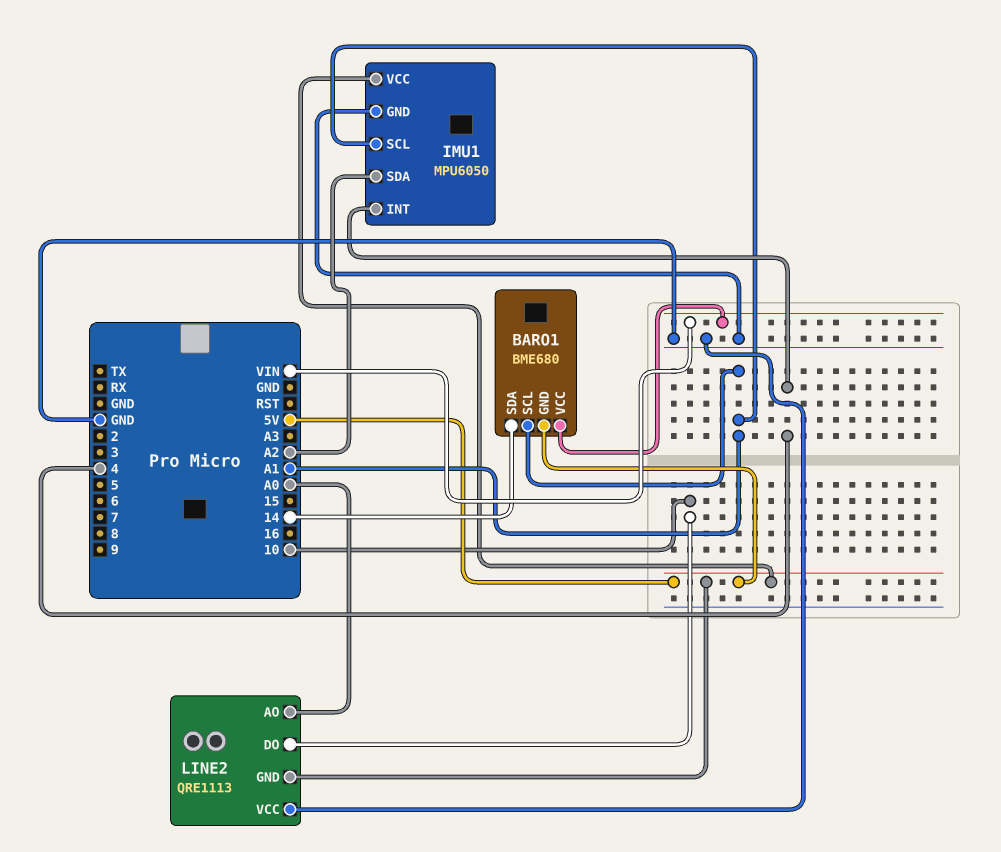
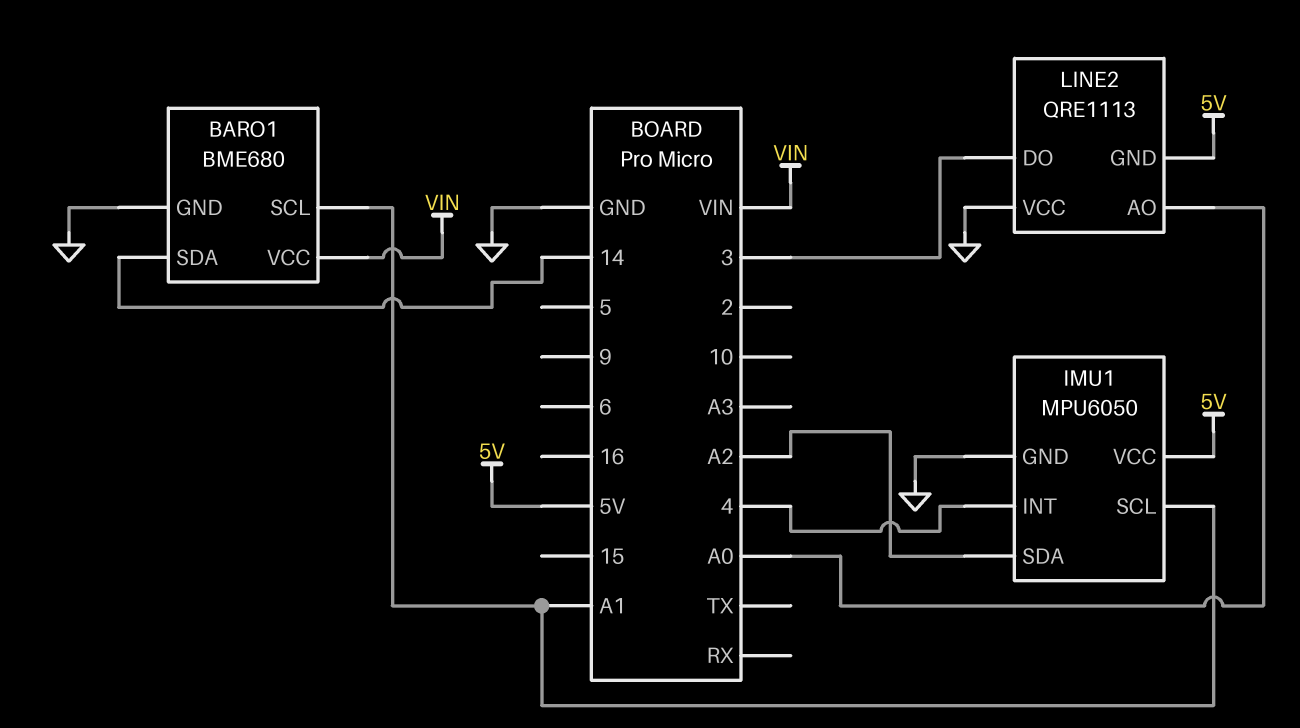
BARO1 pin GND: 5V -> GND
LINE2 pin DO: 10 -> 3

